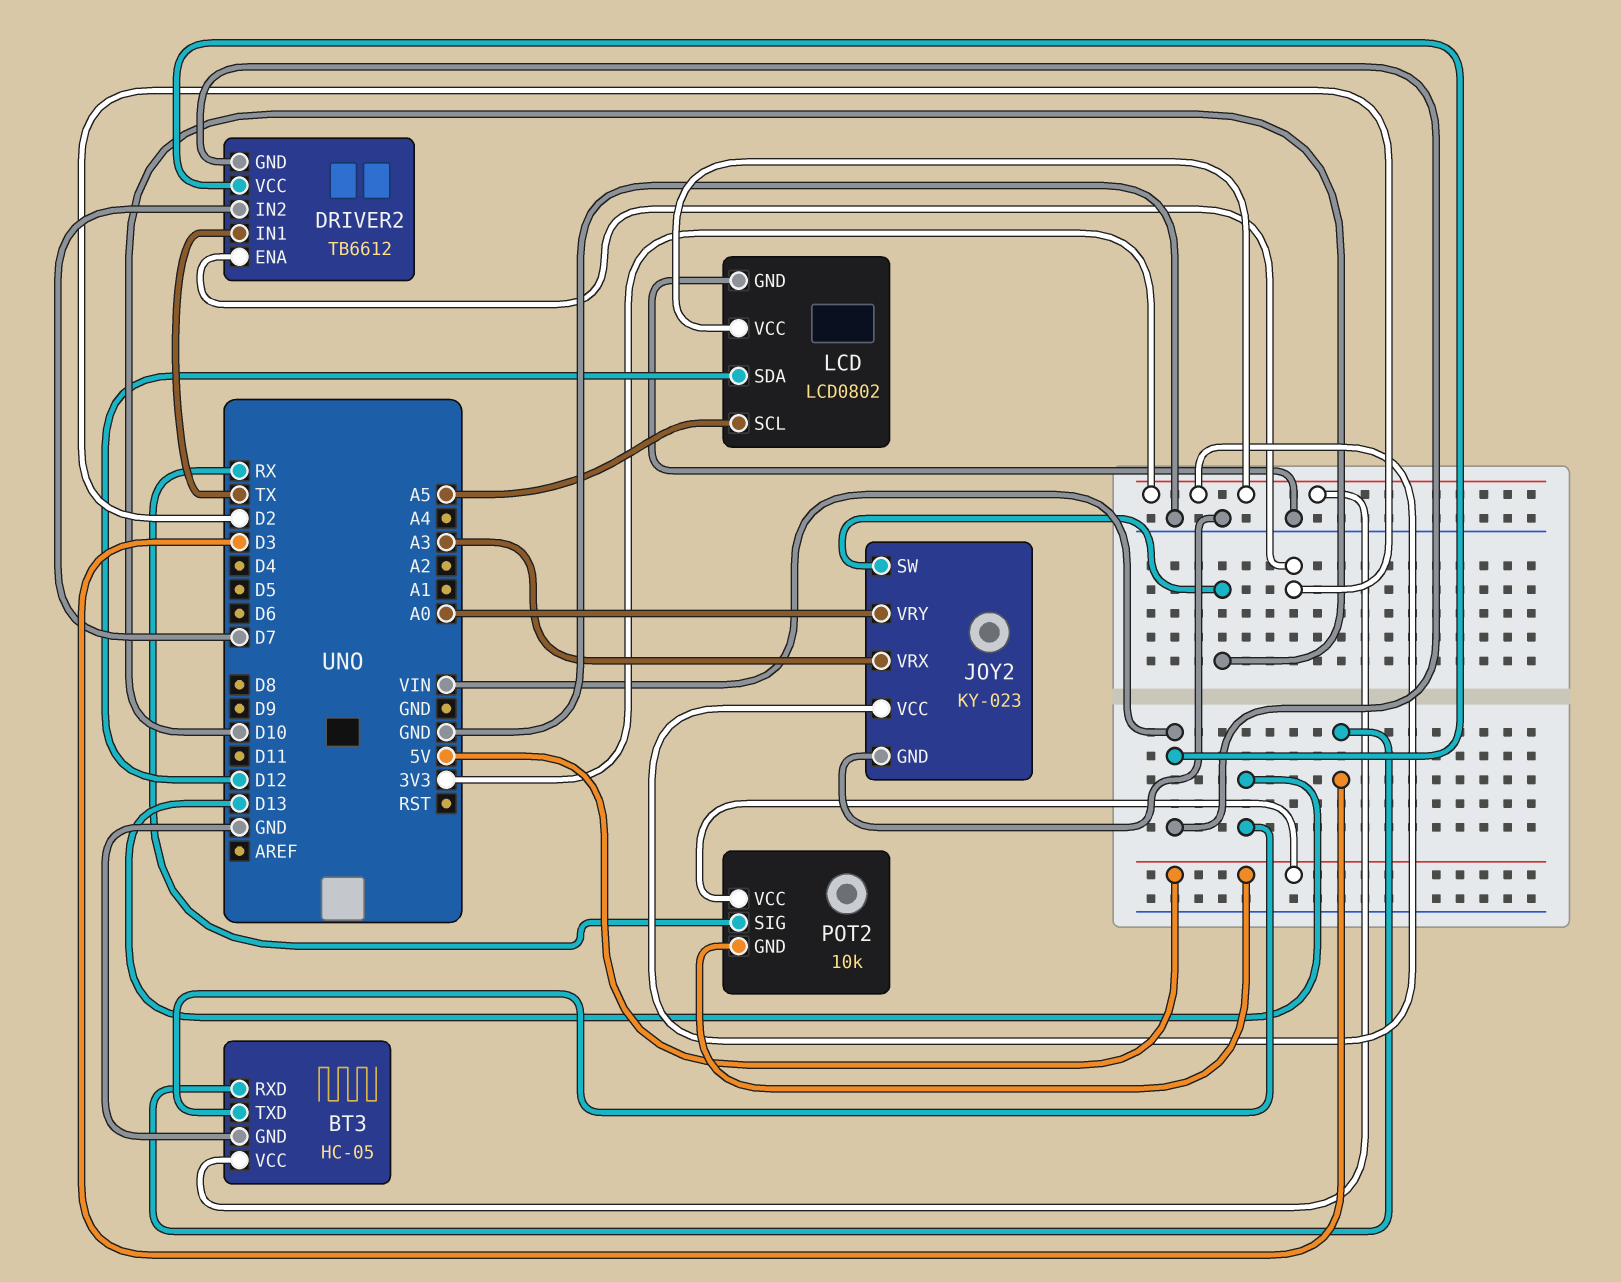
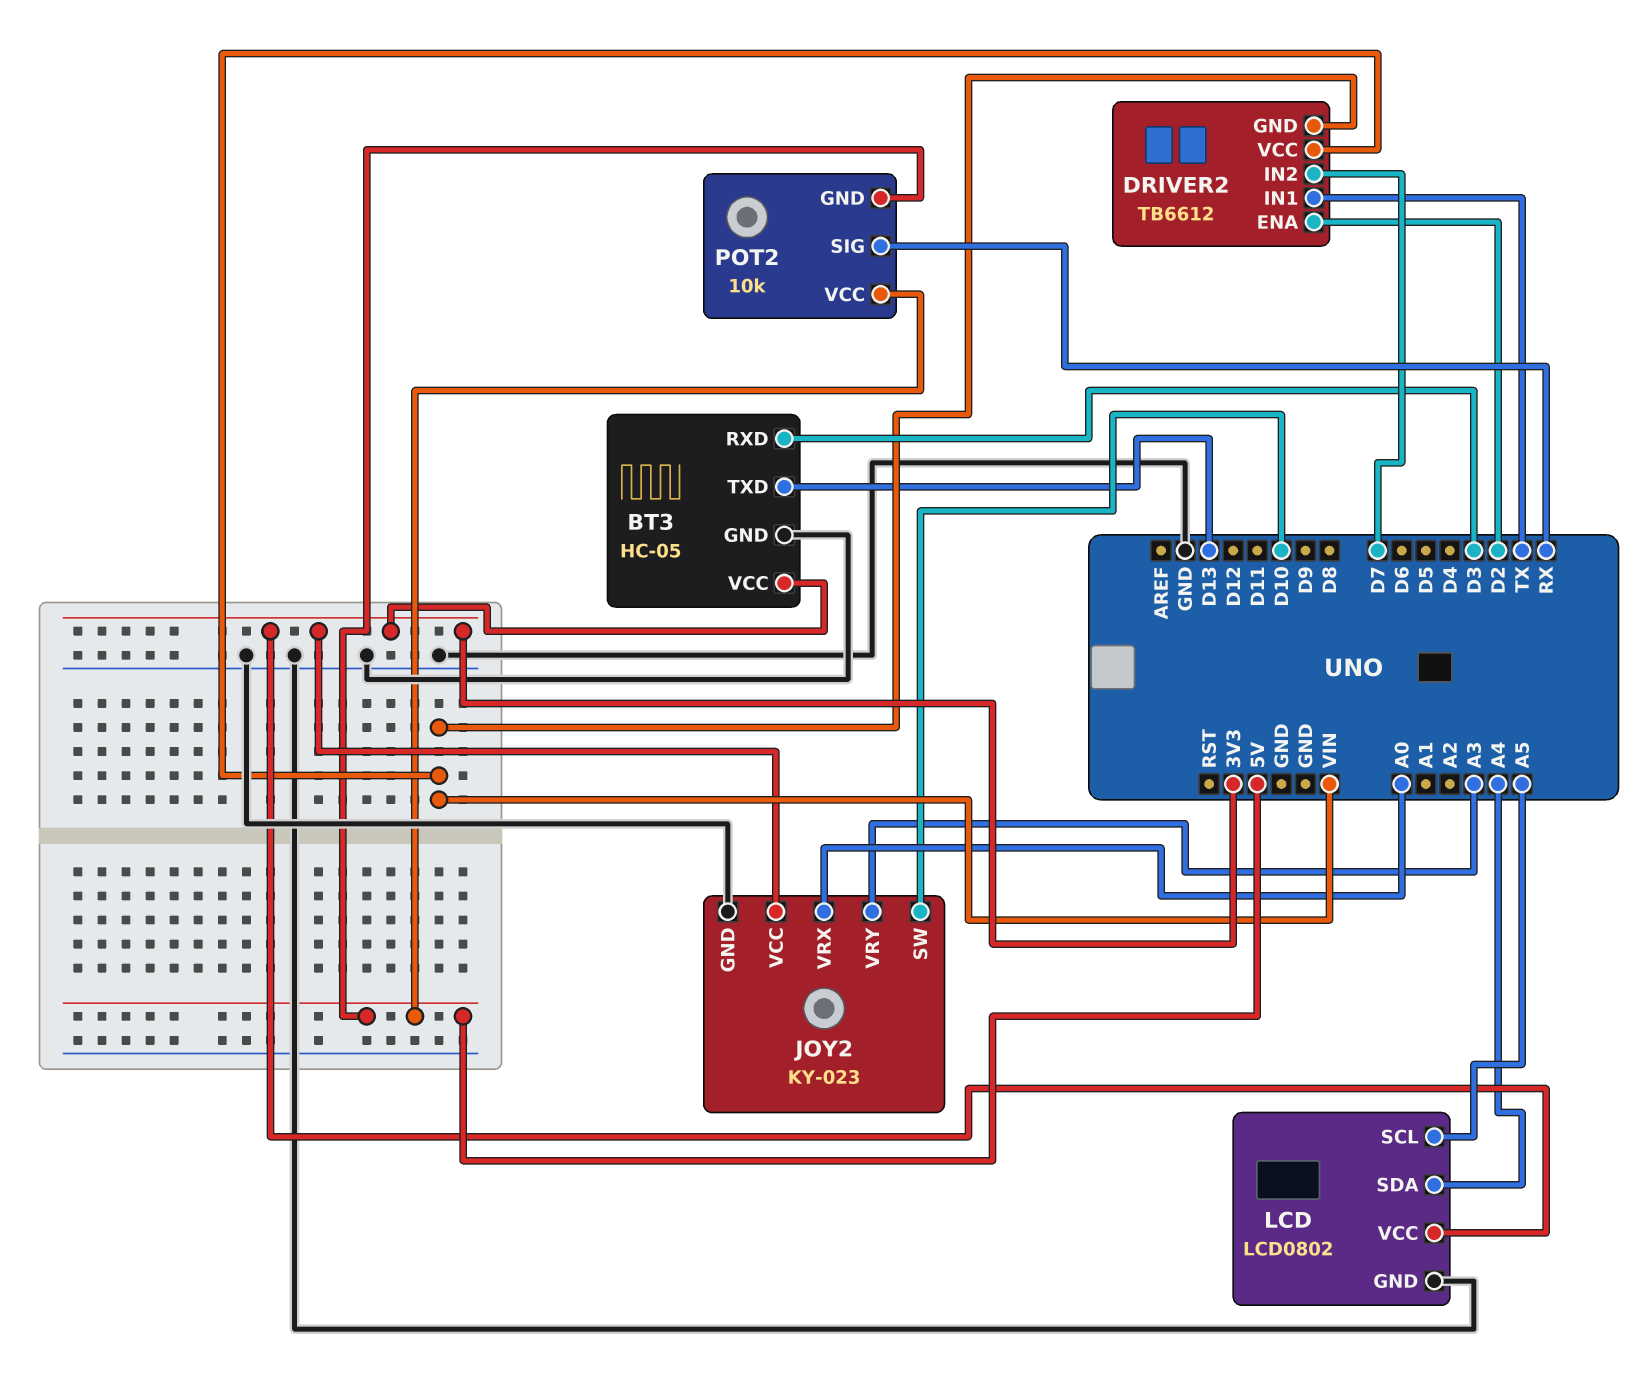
JOY2 pin VRX: A3 -> A0
JOY2 pin VRY: A0 -> A3
LCD pin SDA: D12 -> A4

